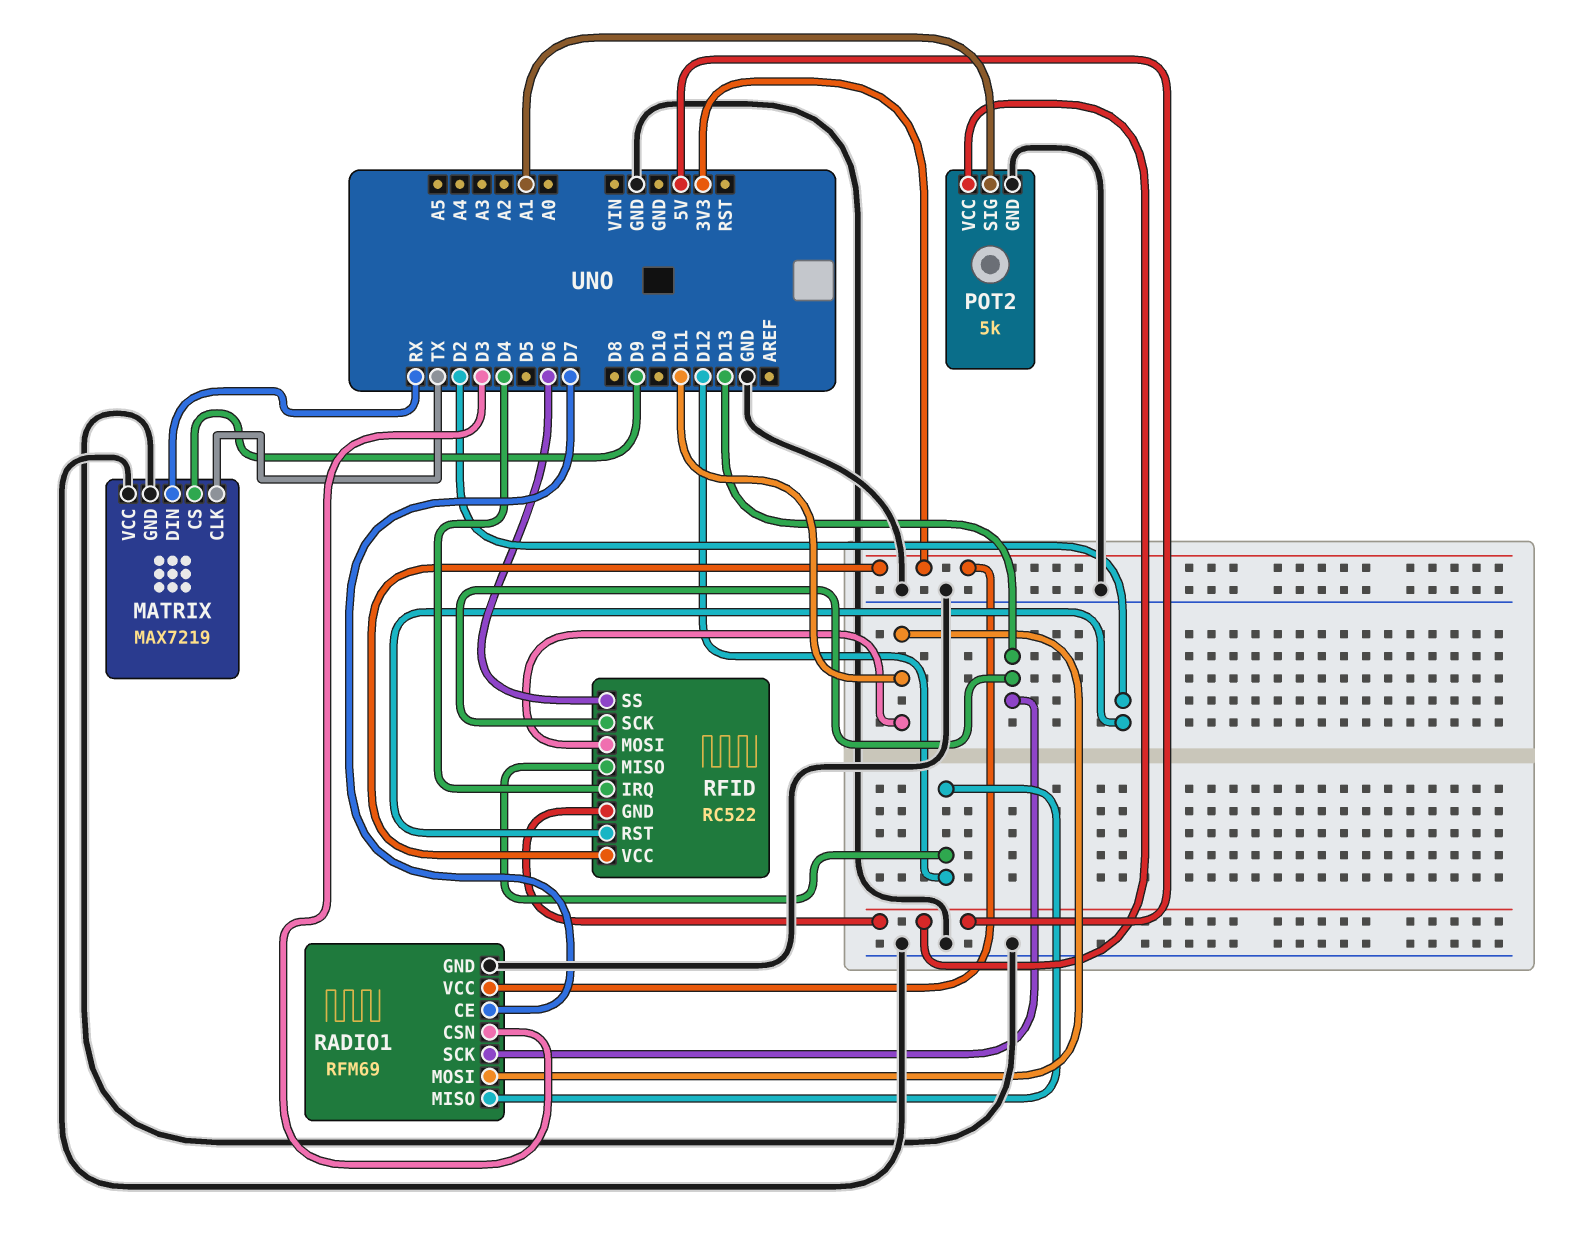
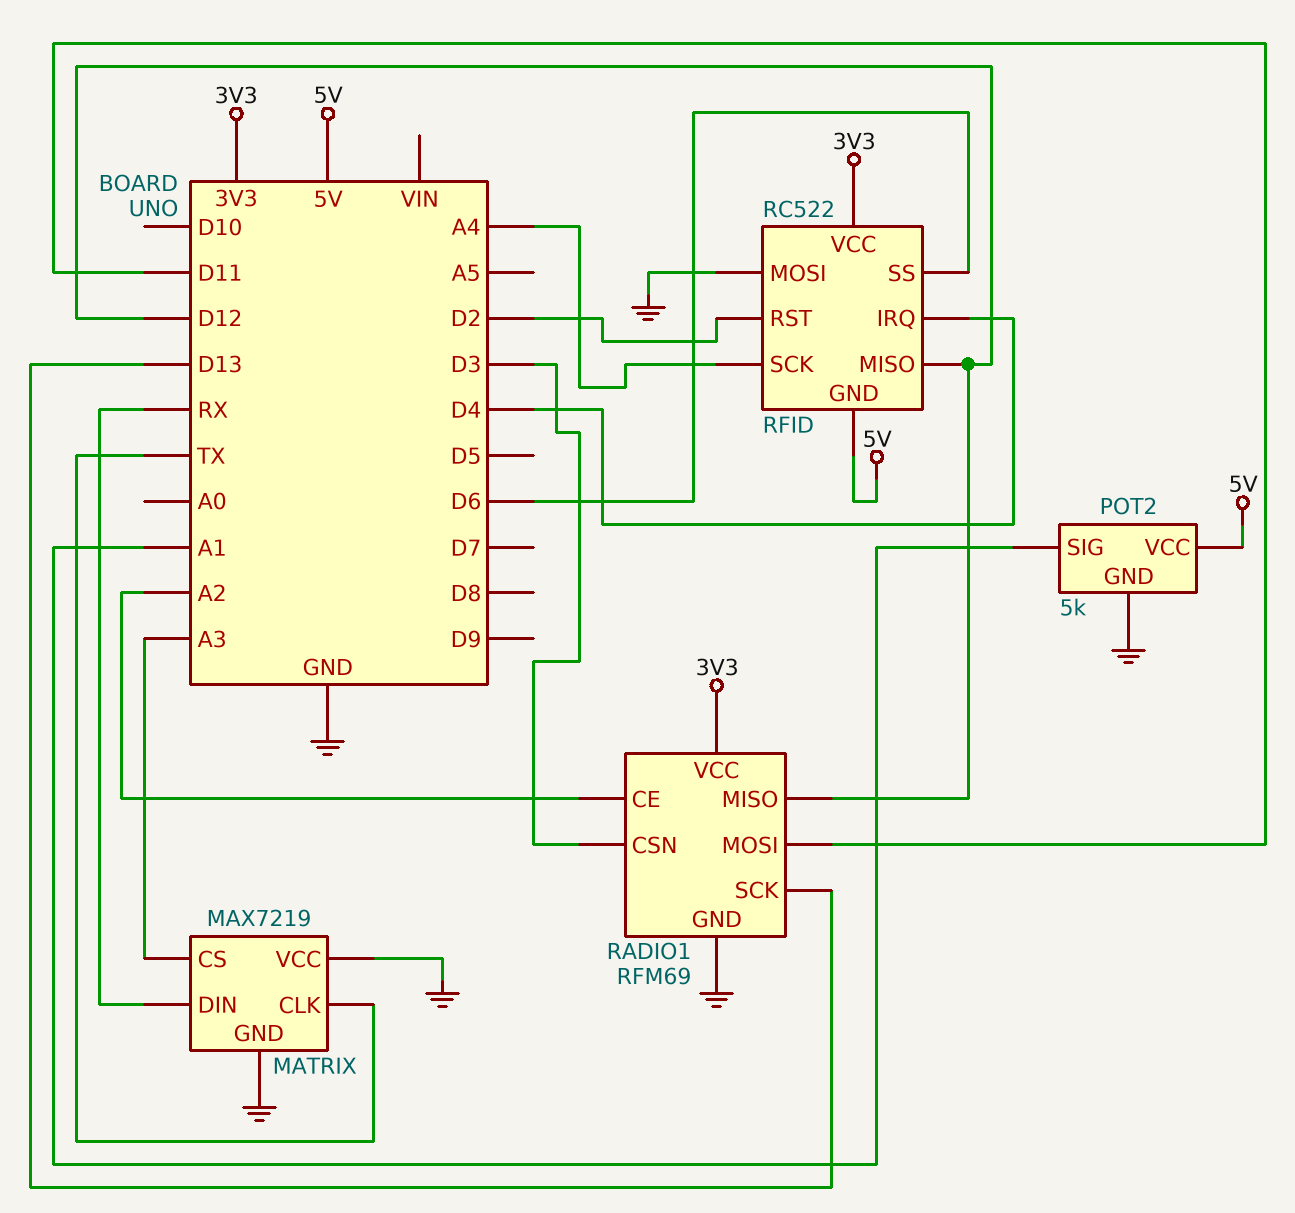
MATRIX pin CS: D9 -> A3
RADIO1 pin CE: D7 -> A2
RFID pin MOSI: D11 -> GND
RFID pin SCK: D13 -> A4

